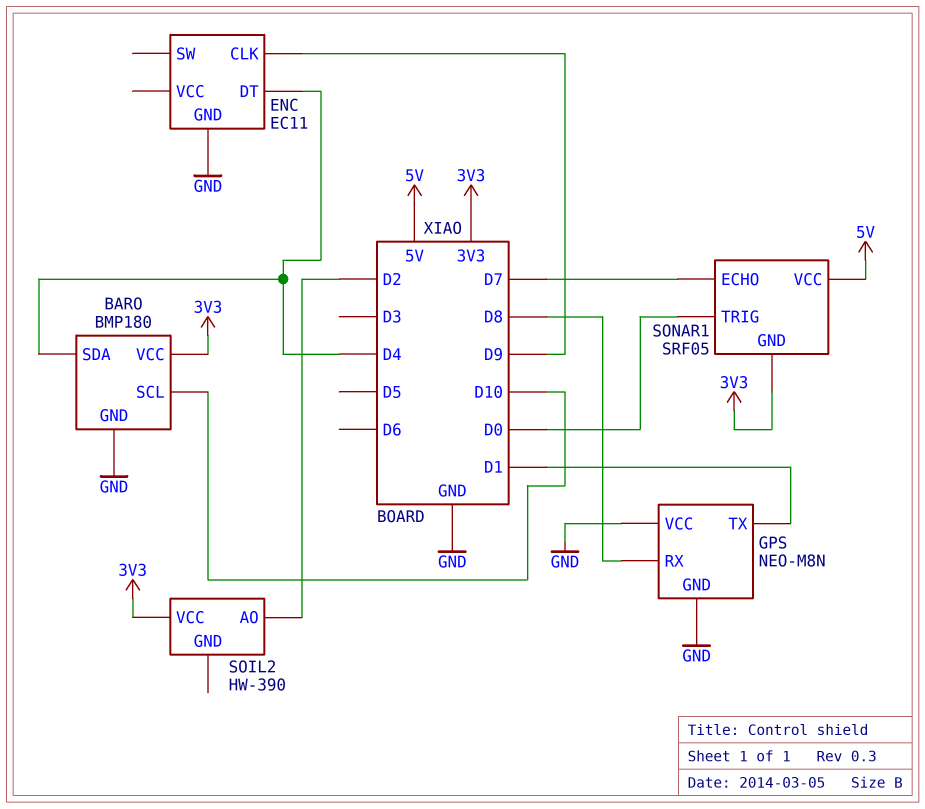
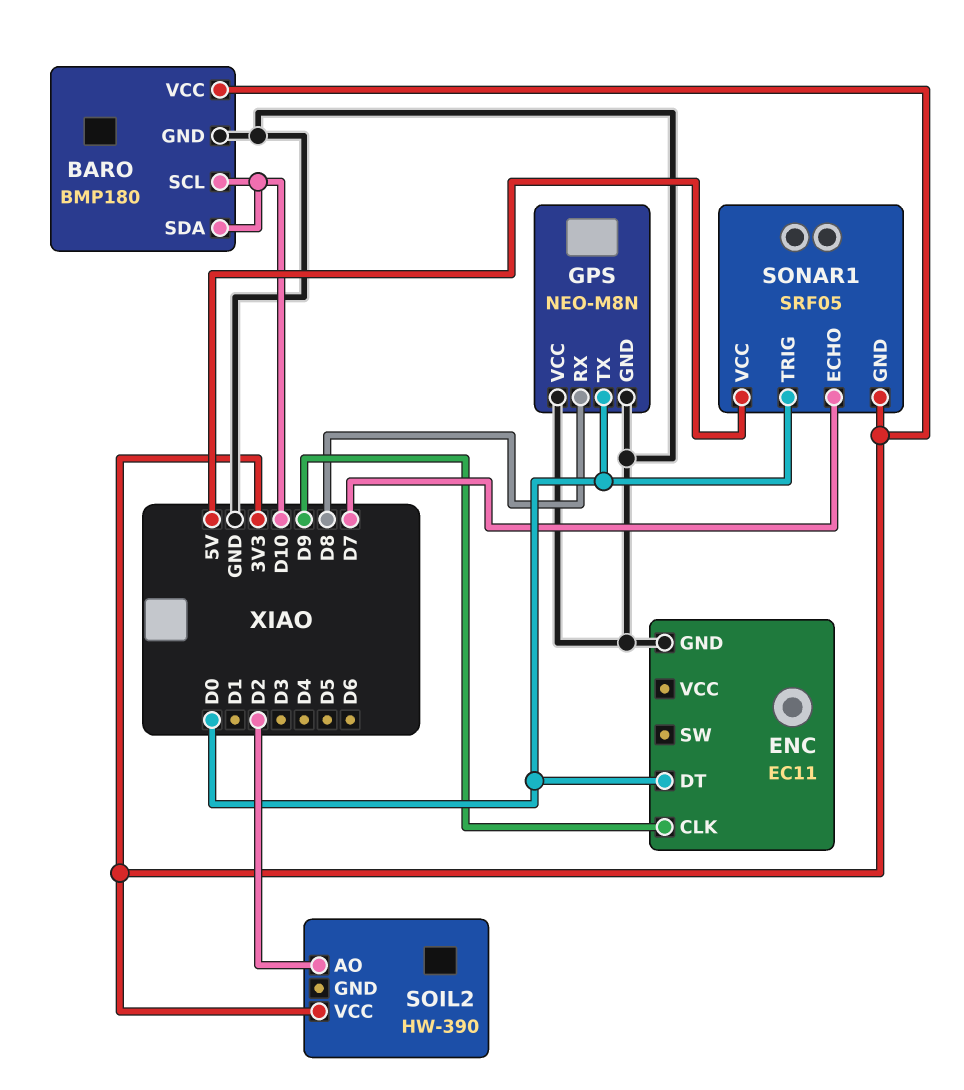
BARO pin SDA: D4 -> D10
ENC pin DT: D4 -> D0
GPS pin TX: D1 -> D0

